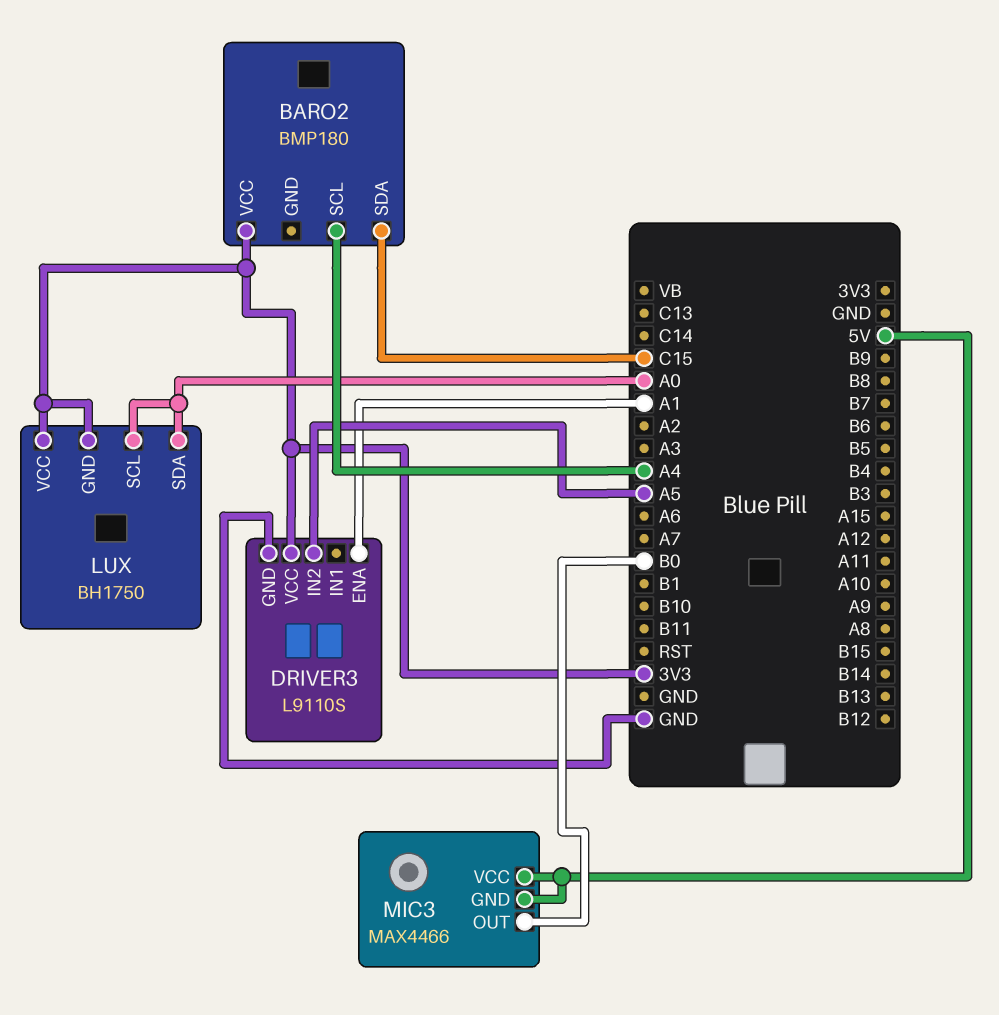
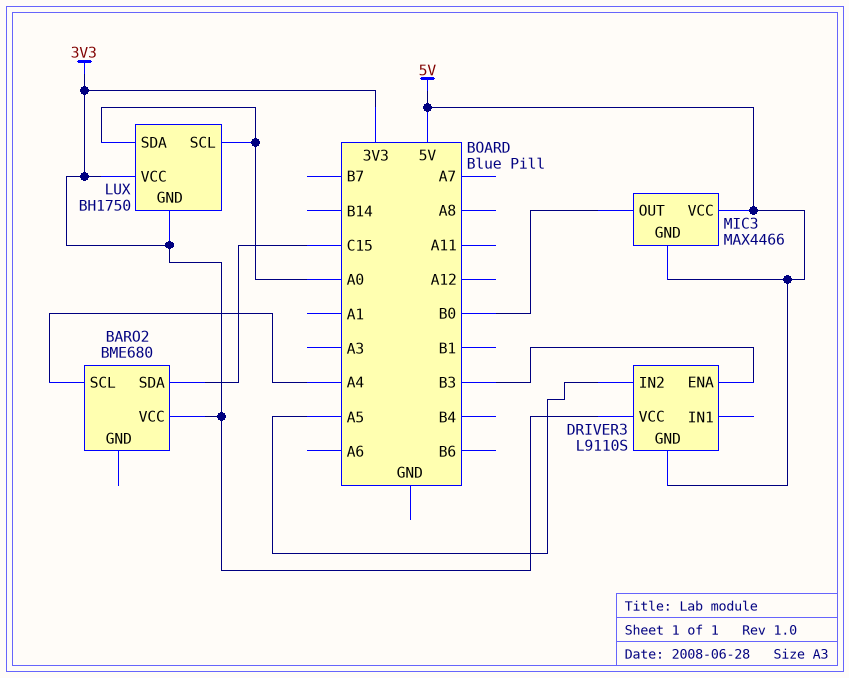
BARO2: BMP180 -> BME680
DRIVER3 pin ENA: A1 -> B3
DRIVER3 pin GND: GND -> 5V

